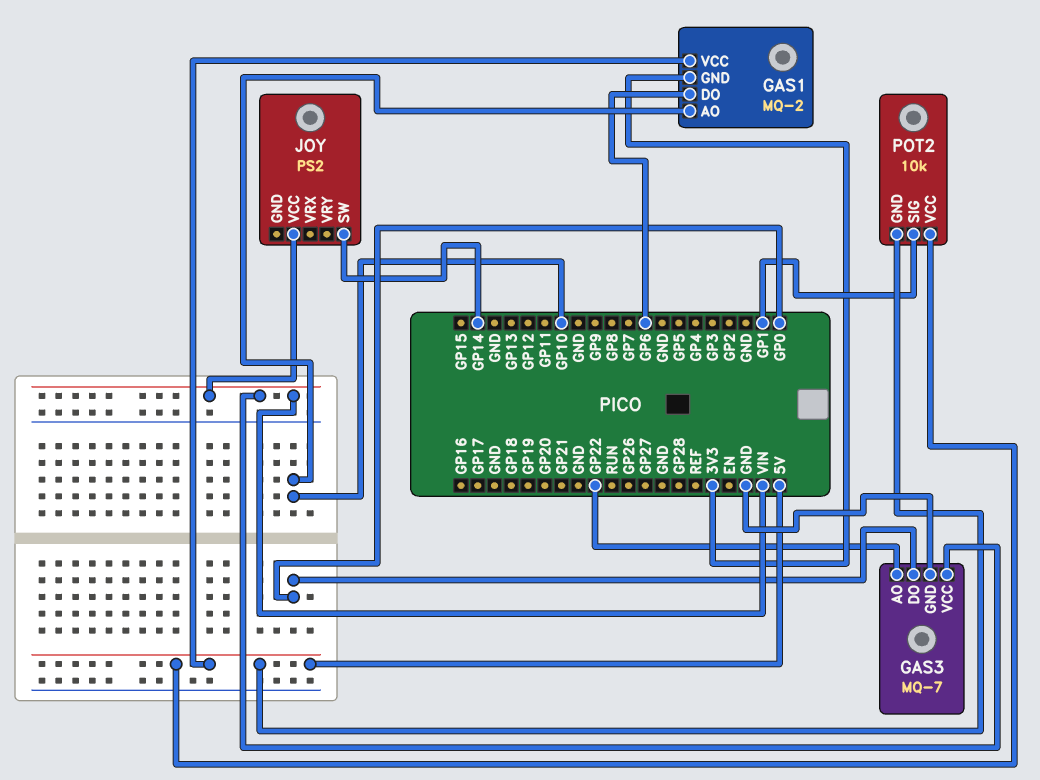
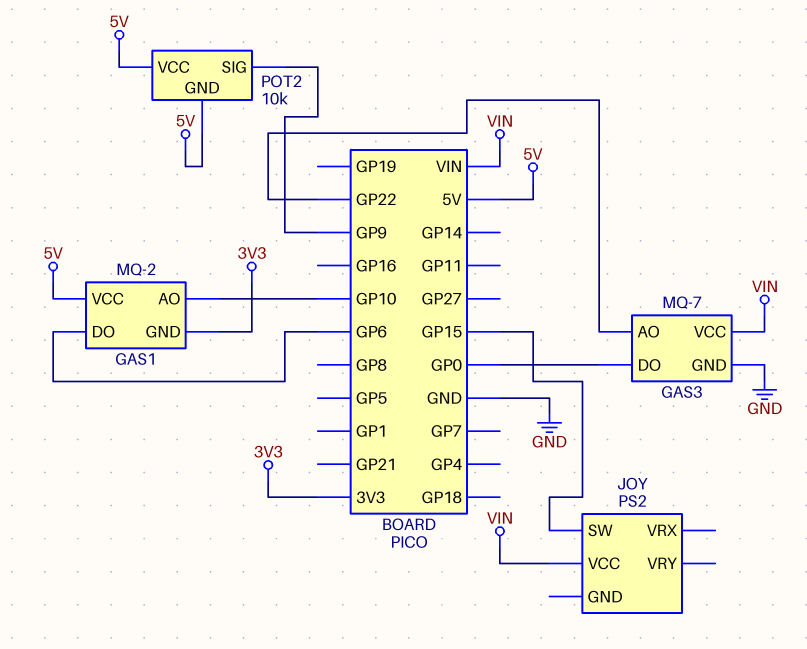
JOY pin SW: GP14 -> GP15
POT2 pin SIG: GP1 -> GP9

